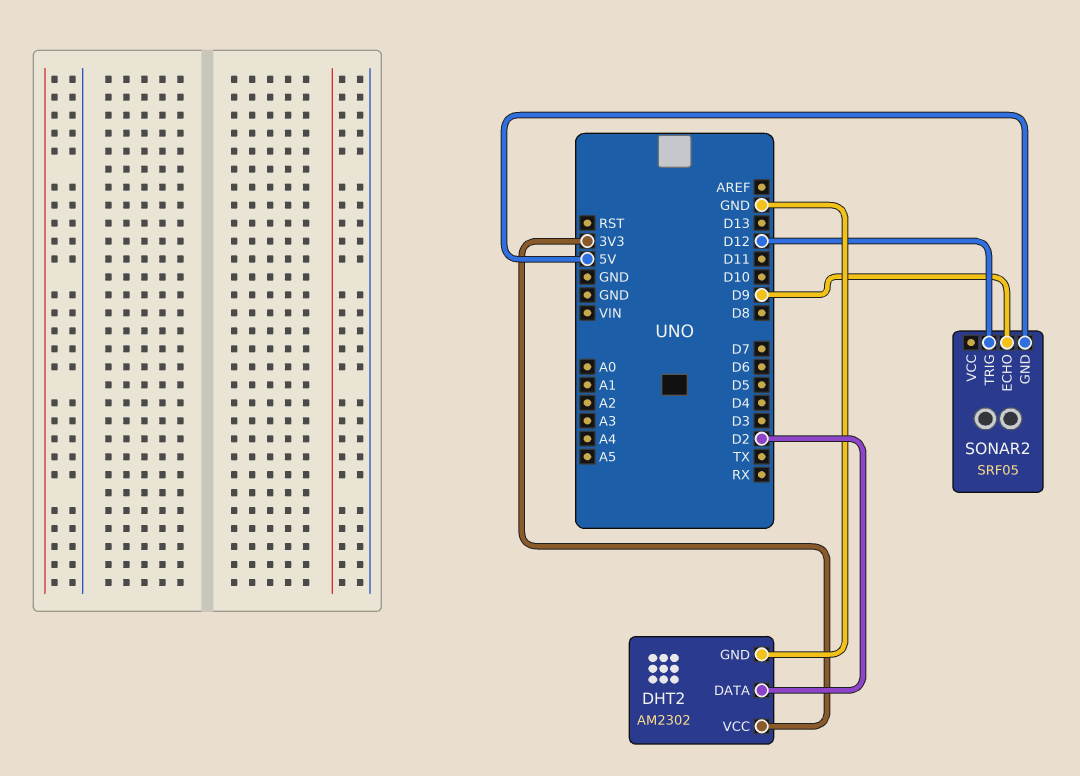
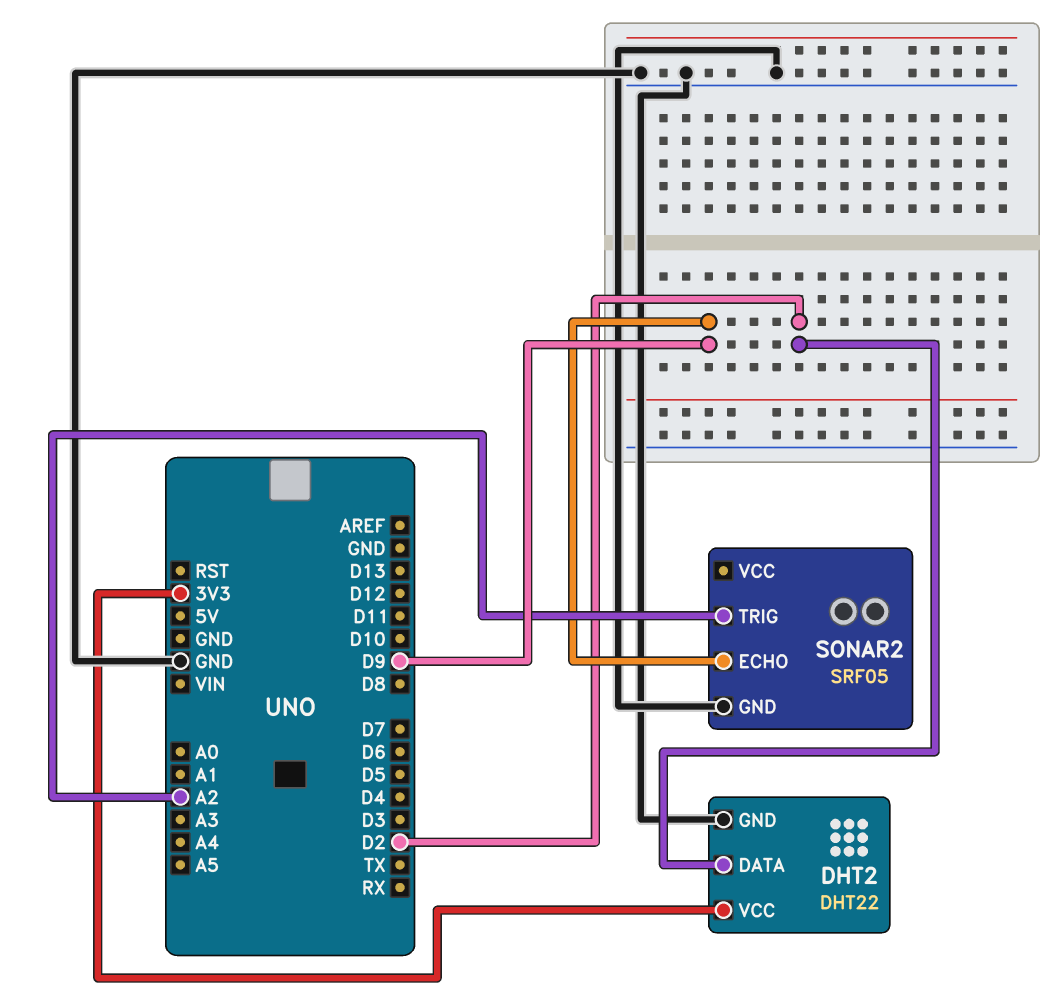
DHT2: AM2302 -> DHT22
SONAR2 pin GND: 5V -> GND
SONAR2 pin TRIG: D12 -> A2

